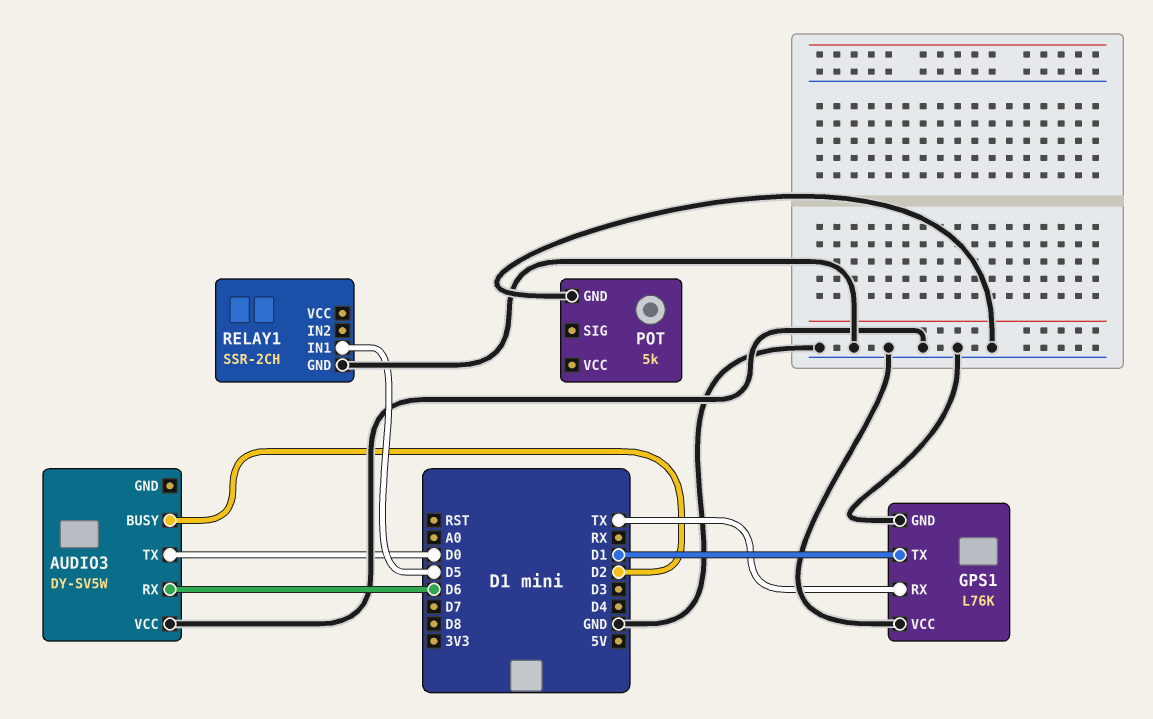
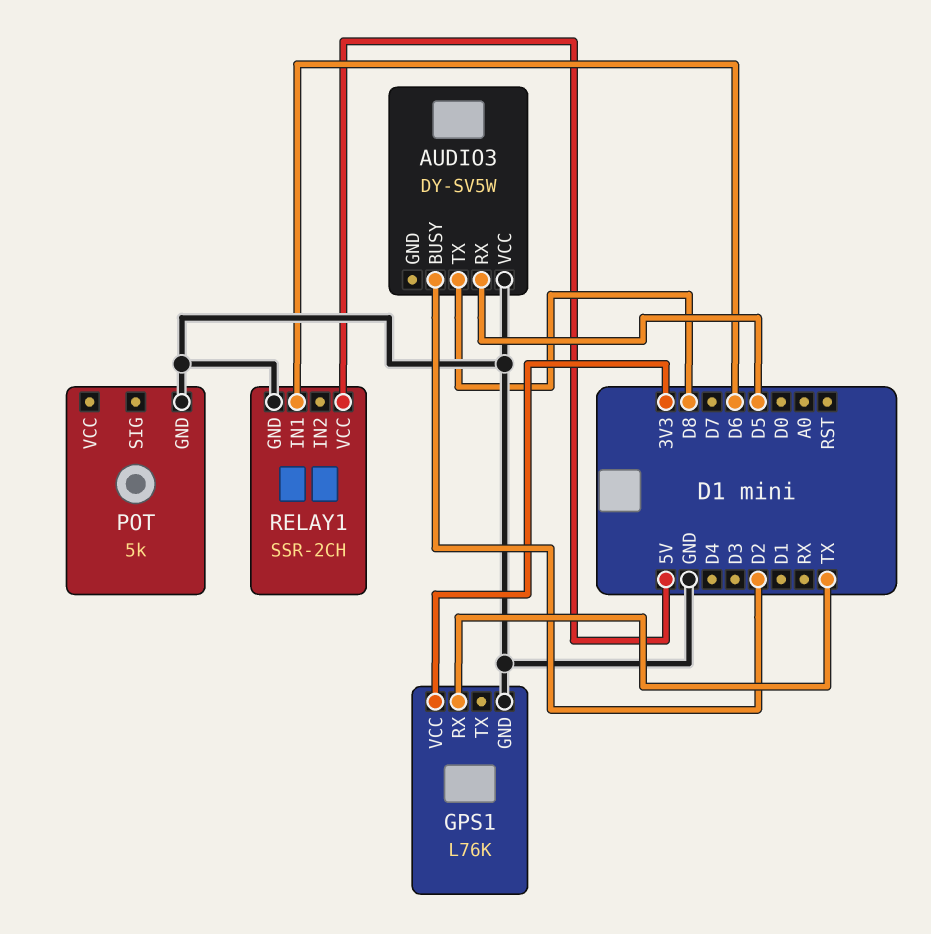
AUDIO3 pin RX: D6 -> D5
AUDIO3 pin TX: D0 -> D8
GPS1 pin TX: D1 -> none
GPS1 pin VCC: GND -> 3V3
RELAY1 pin IN1: D5 -> D6
RELAY1 pin VCC: none -> 5V

